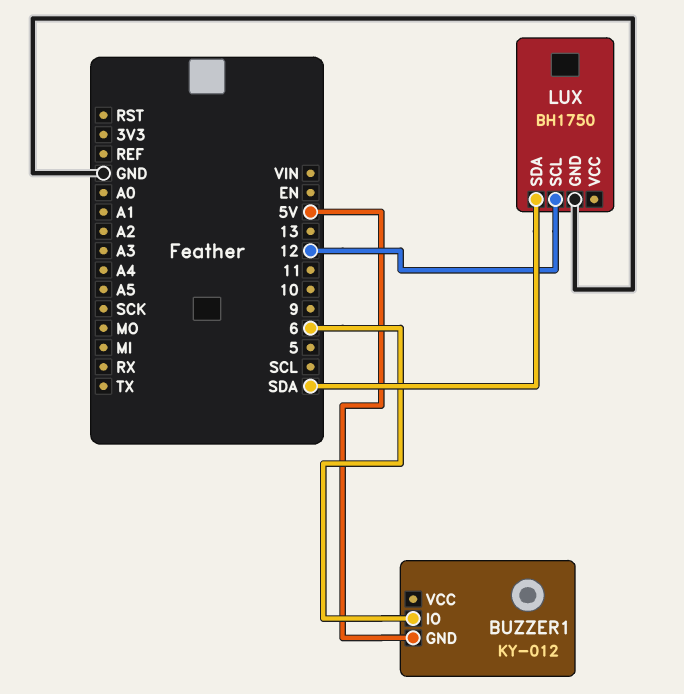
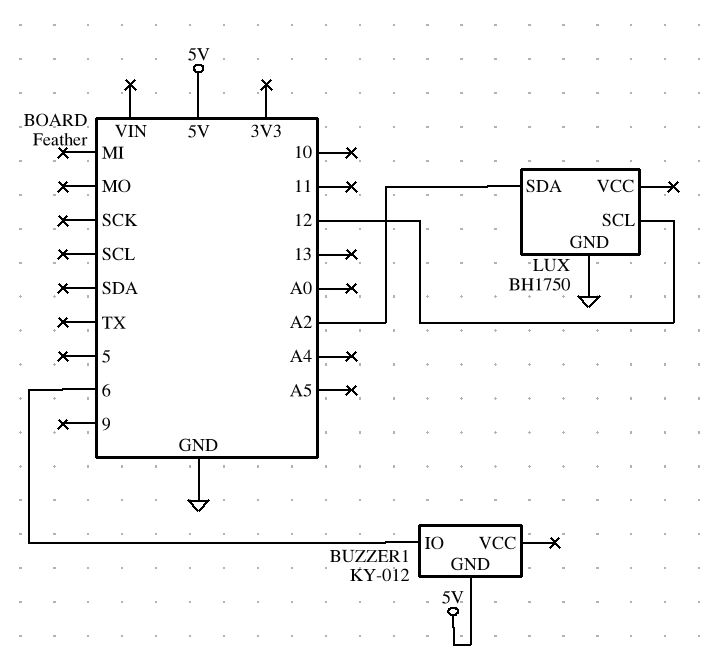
LUX pin SDA: SDA -> A2

